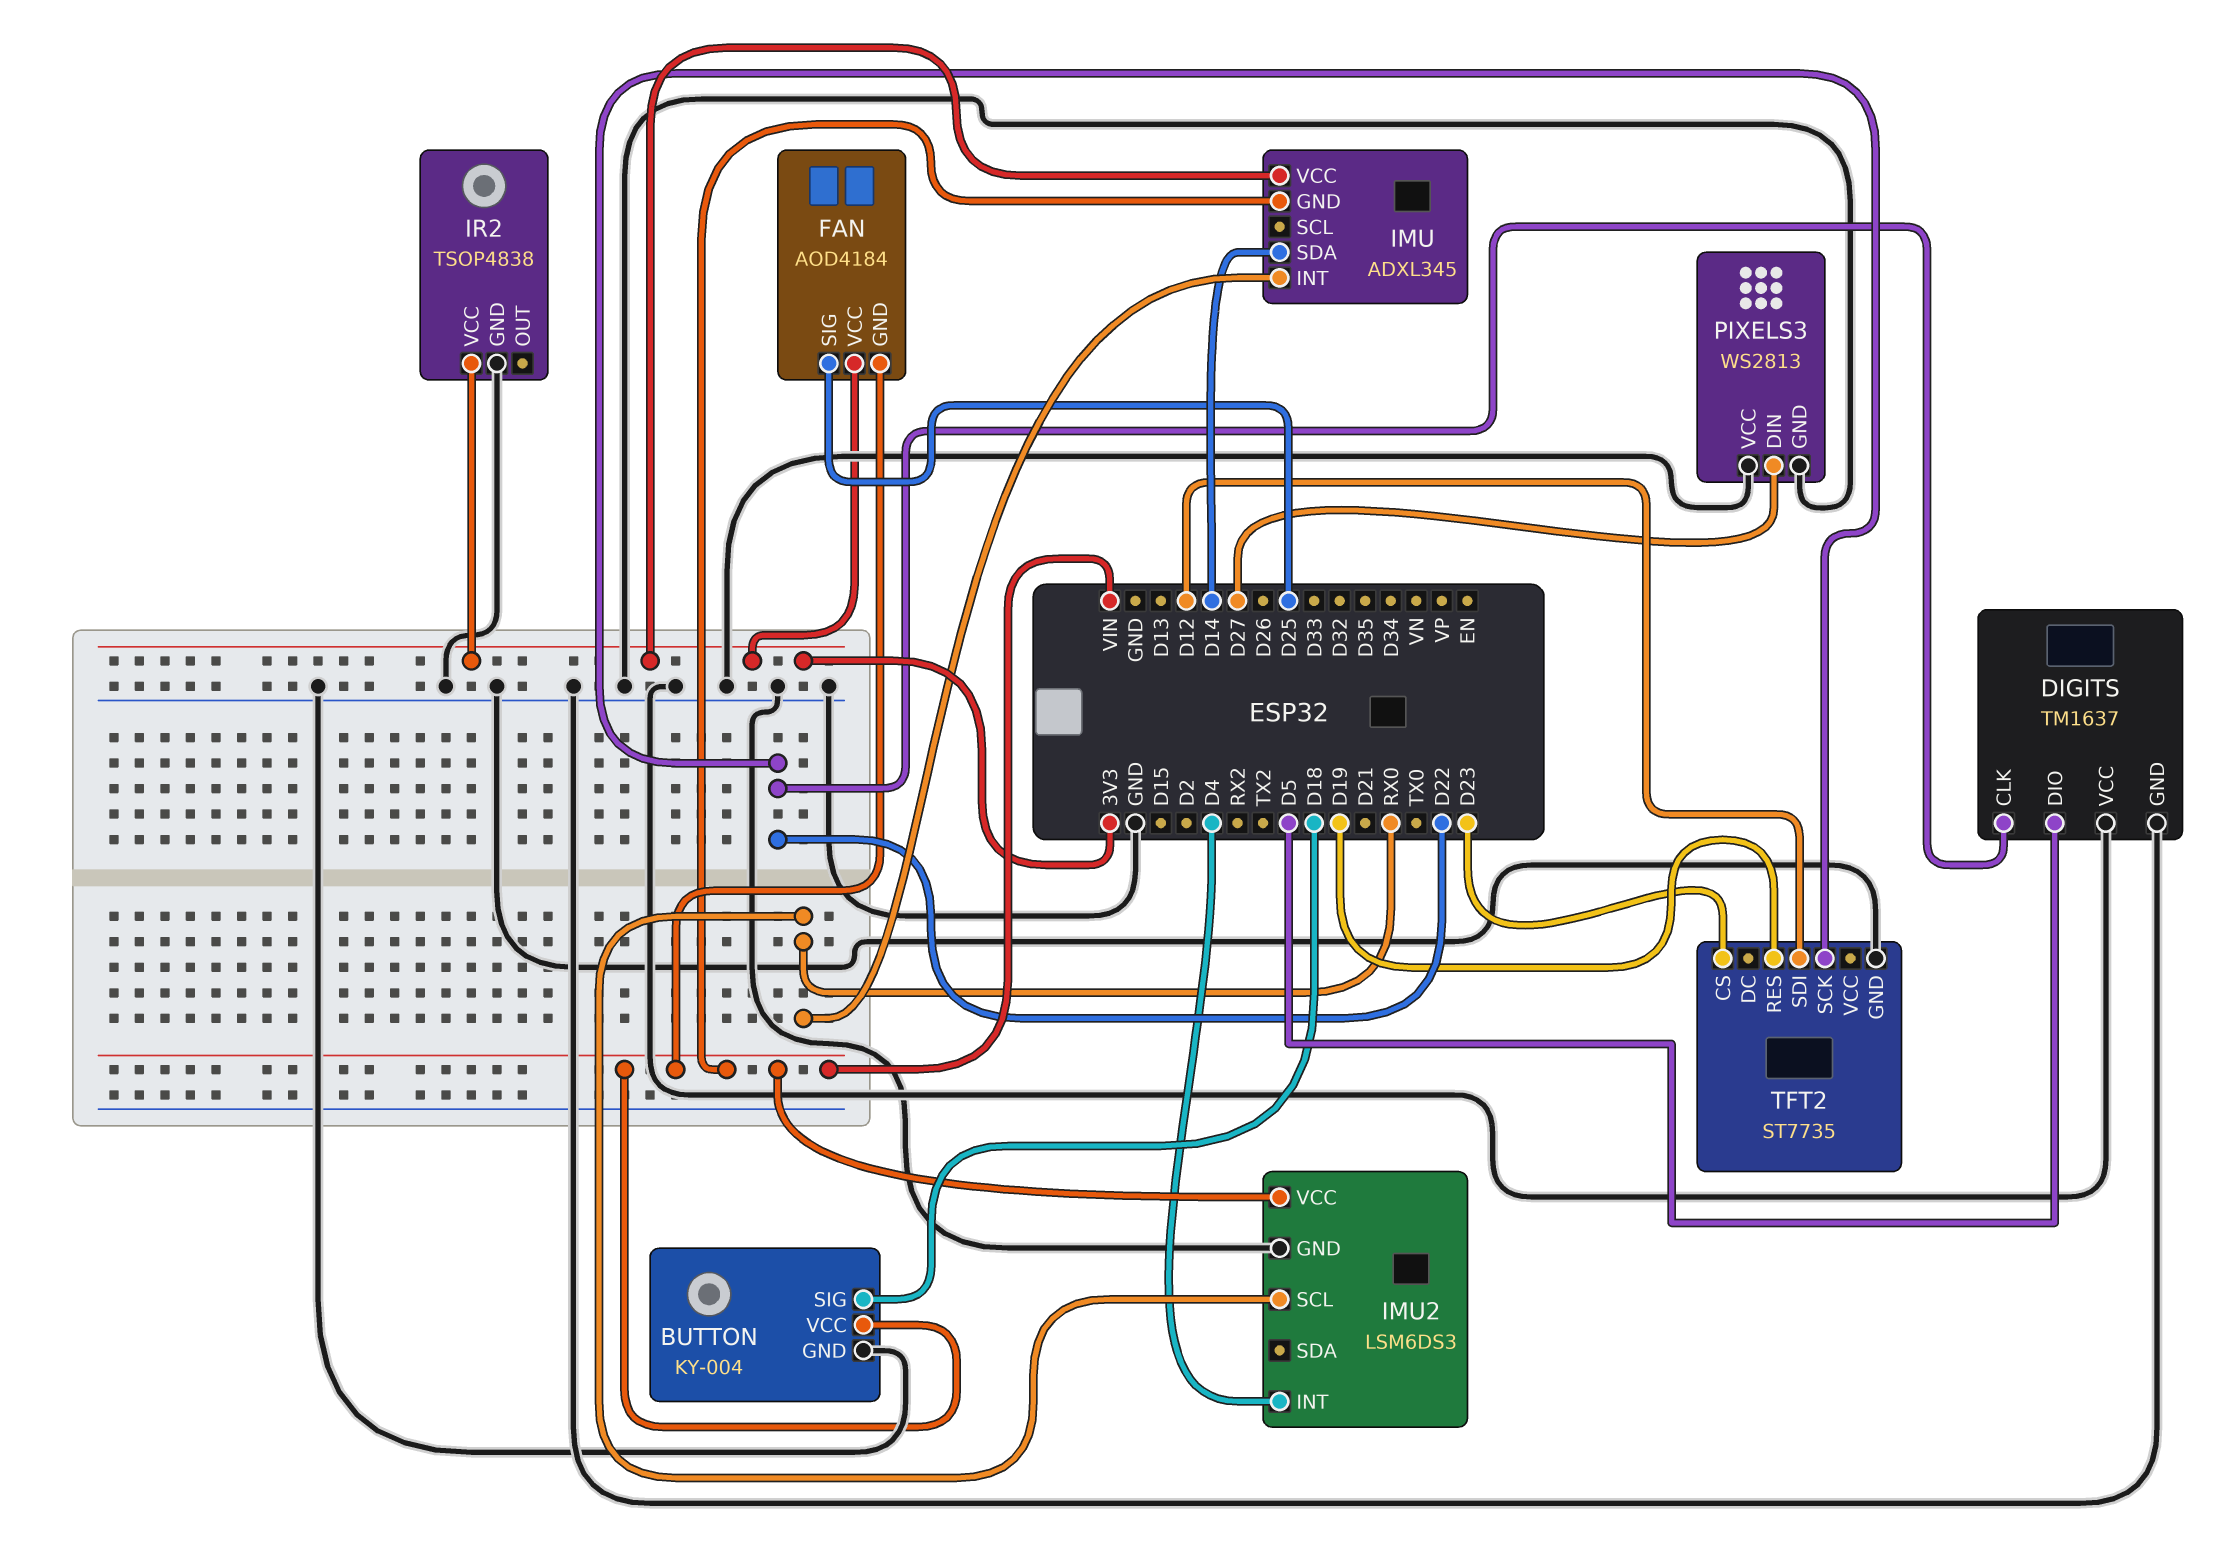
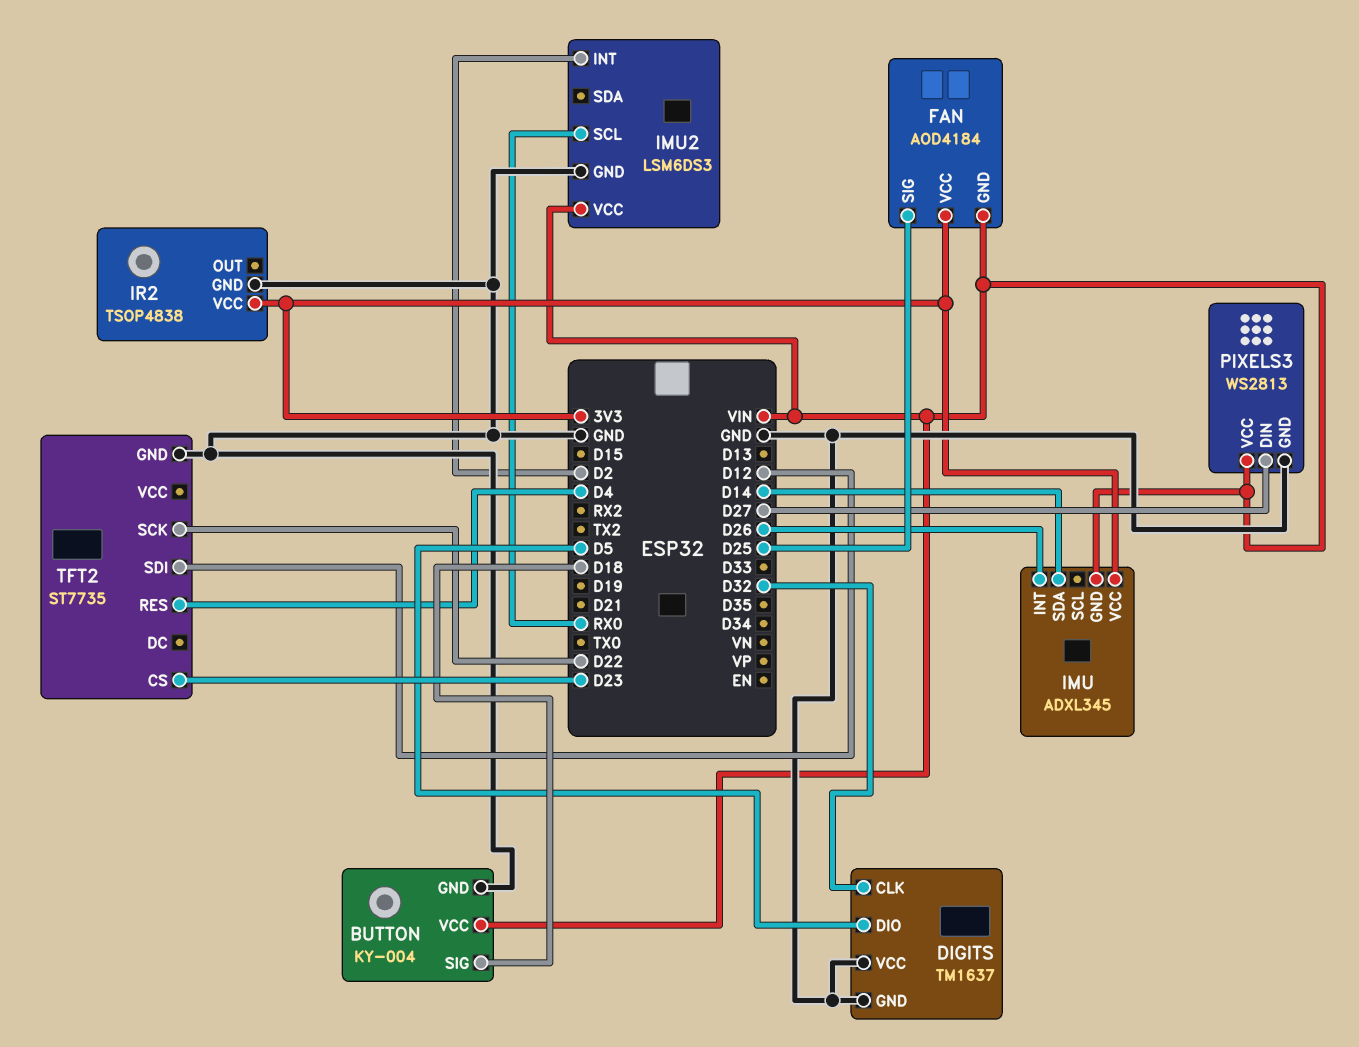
DIGITS pin CLK: D22 -> D32
IMU pin INT: RX0 -> D26
IMU2 pin INT: D4 -> D2
PIXELS3 pin VCC: GND -> VIN
TFT2 pin RES: D19 -> D4

